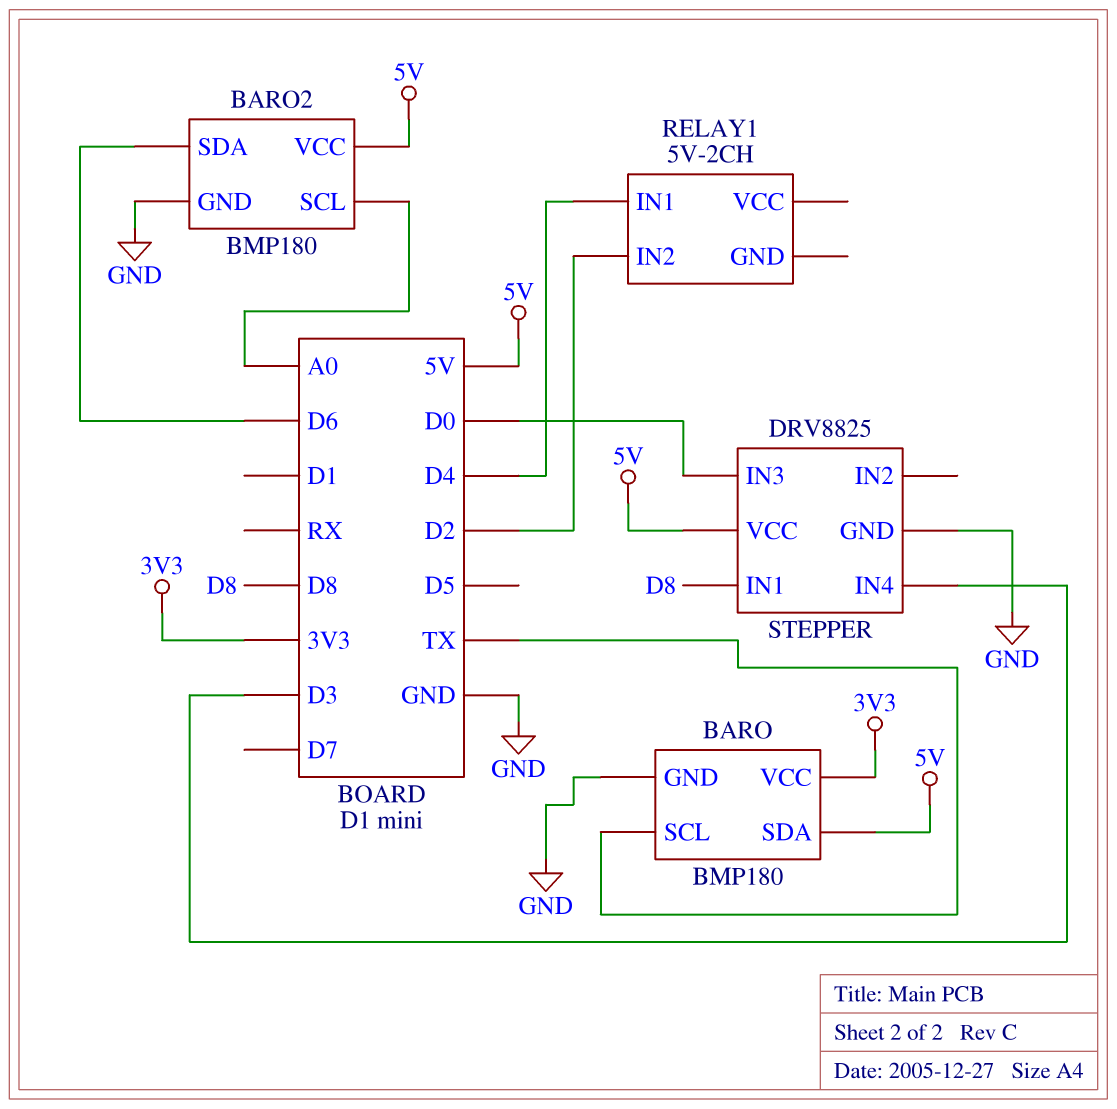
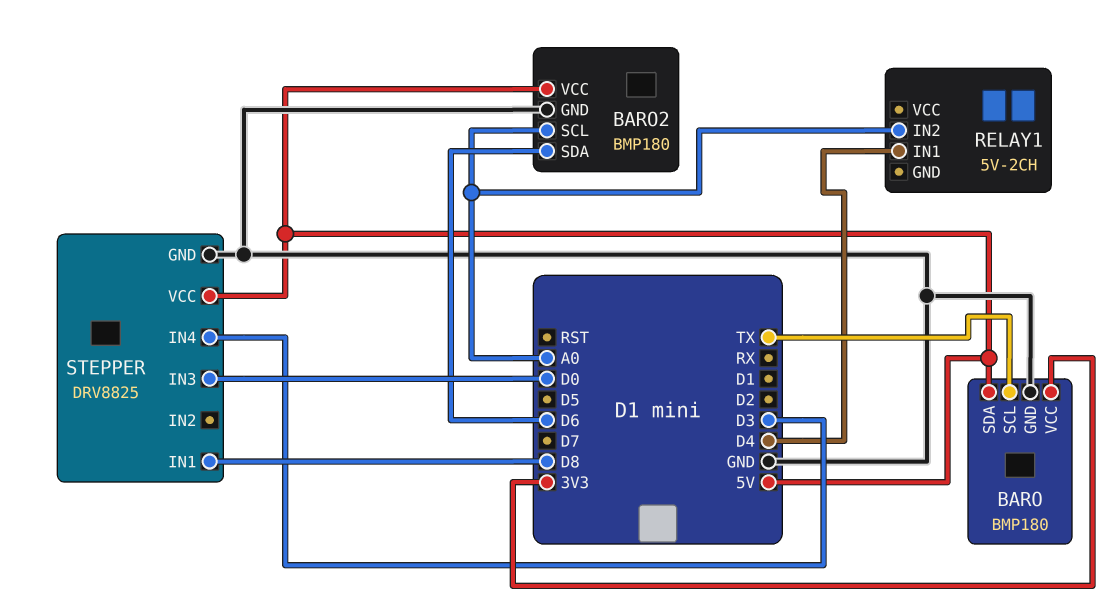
RELAY1 pin IN2: D2 -> A0

